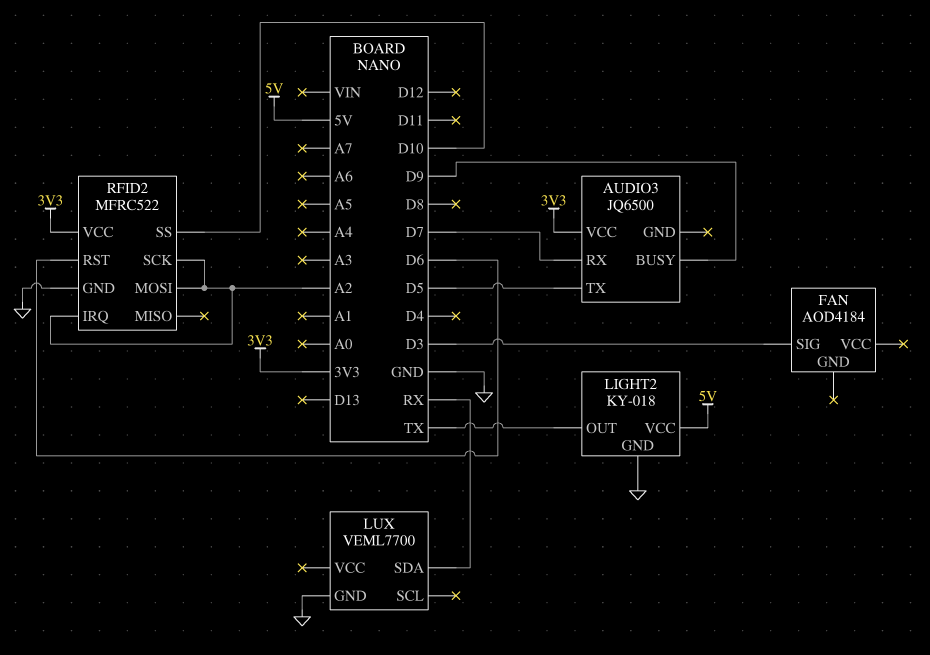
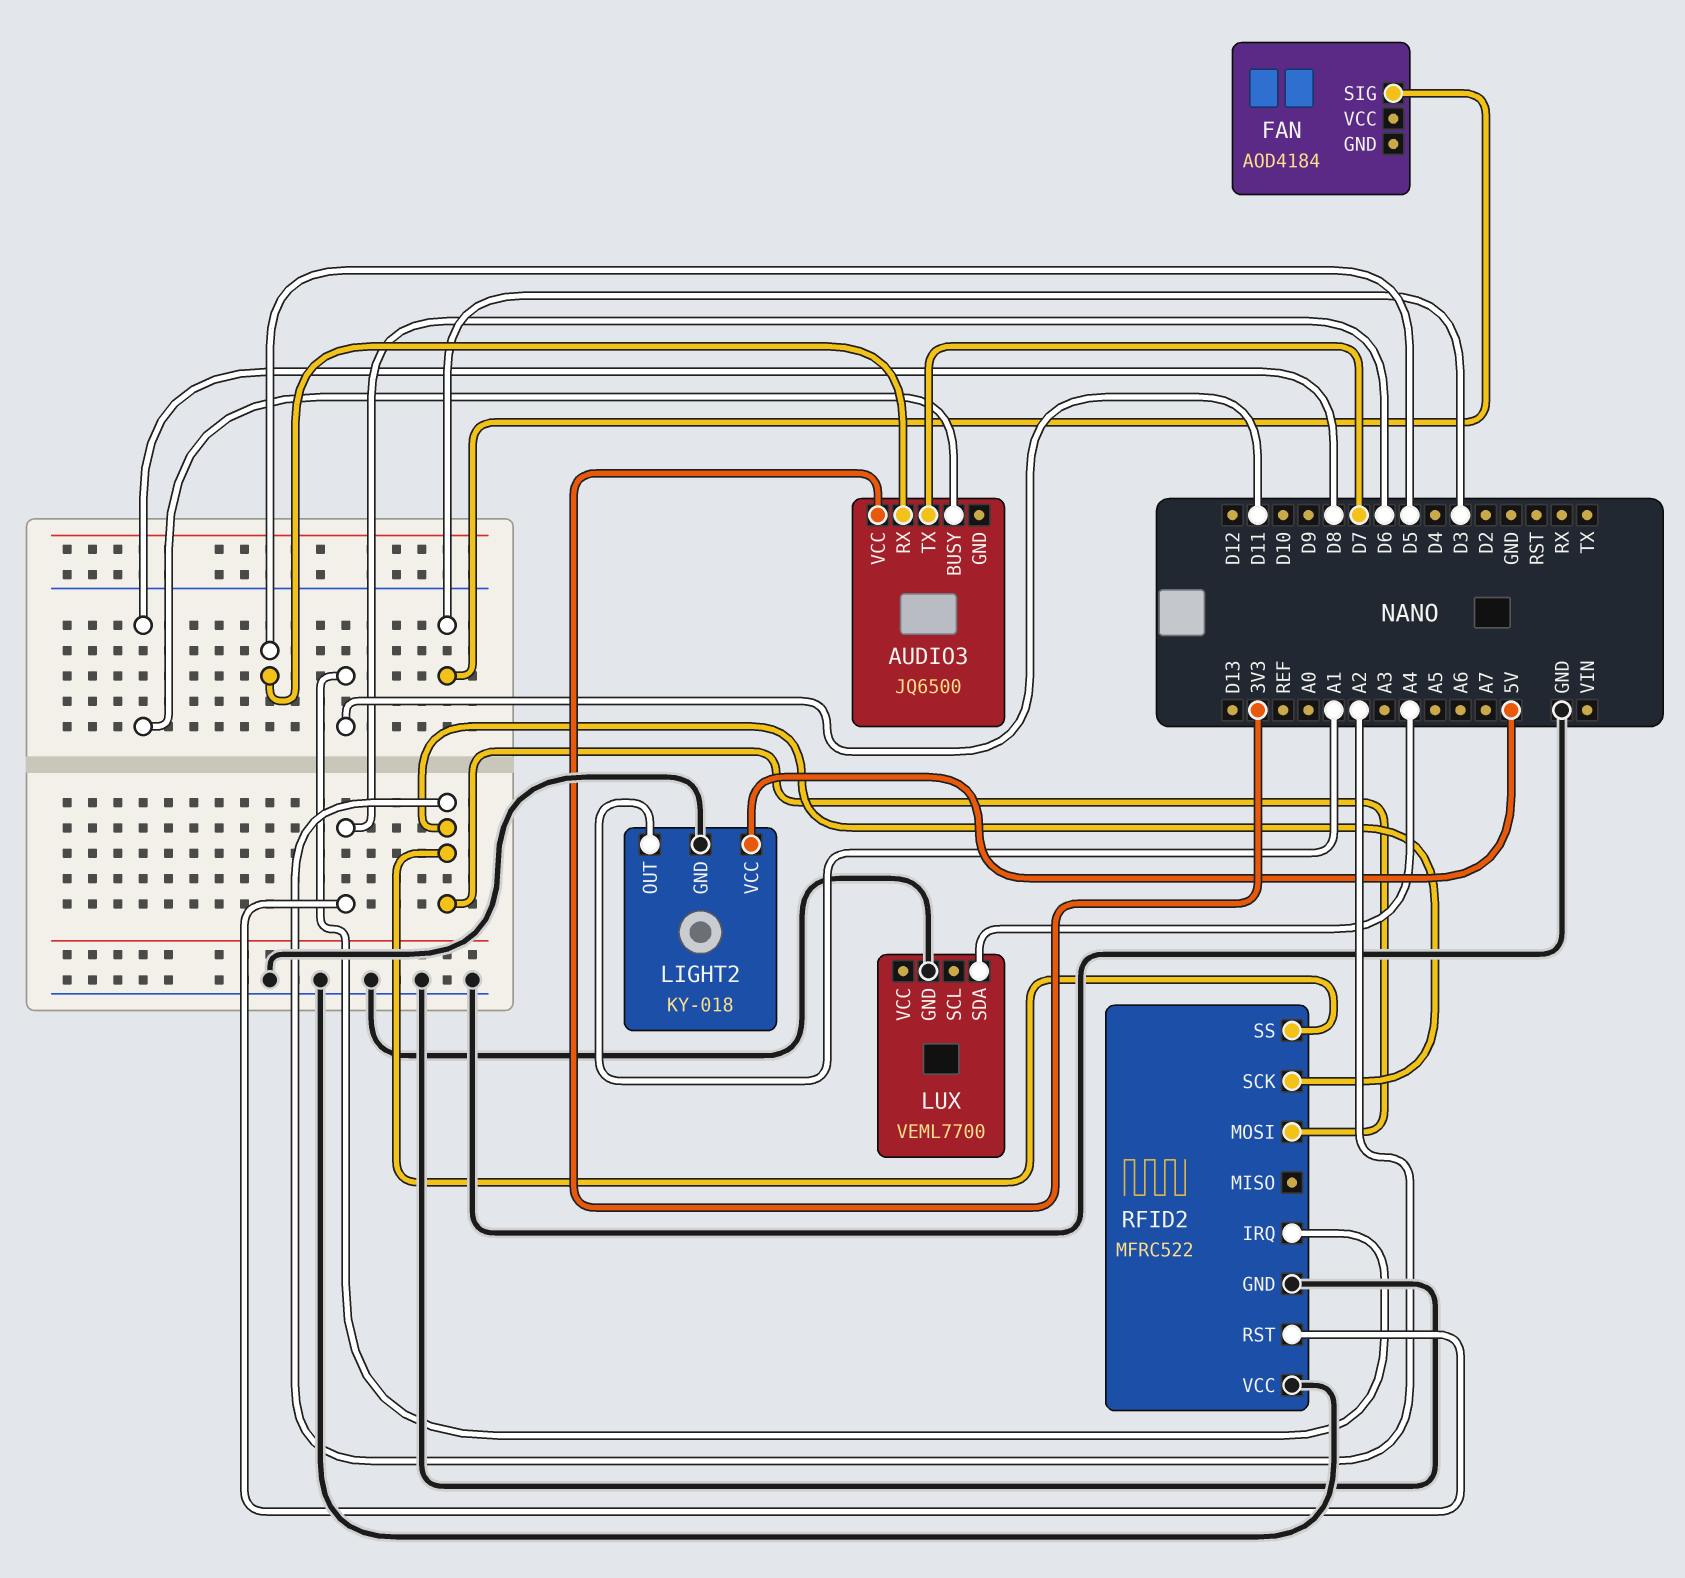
AUDIO3 pin BUSY: D9 -> D8
AUDIO3 pin RX: D7 -> D5
AUDIO3 pin TX: D5 -> D7
LIGHT2 pin OUT: TX -> A1
LUX pin SDA: RX -> A4
RFID2 pin IRQ: A2 -> D11
RFID2 pin SS: D10 -> A2
RFID2 pin VCC: 3V3 -> GND

